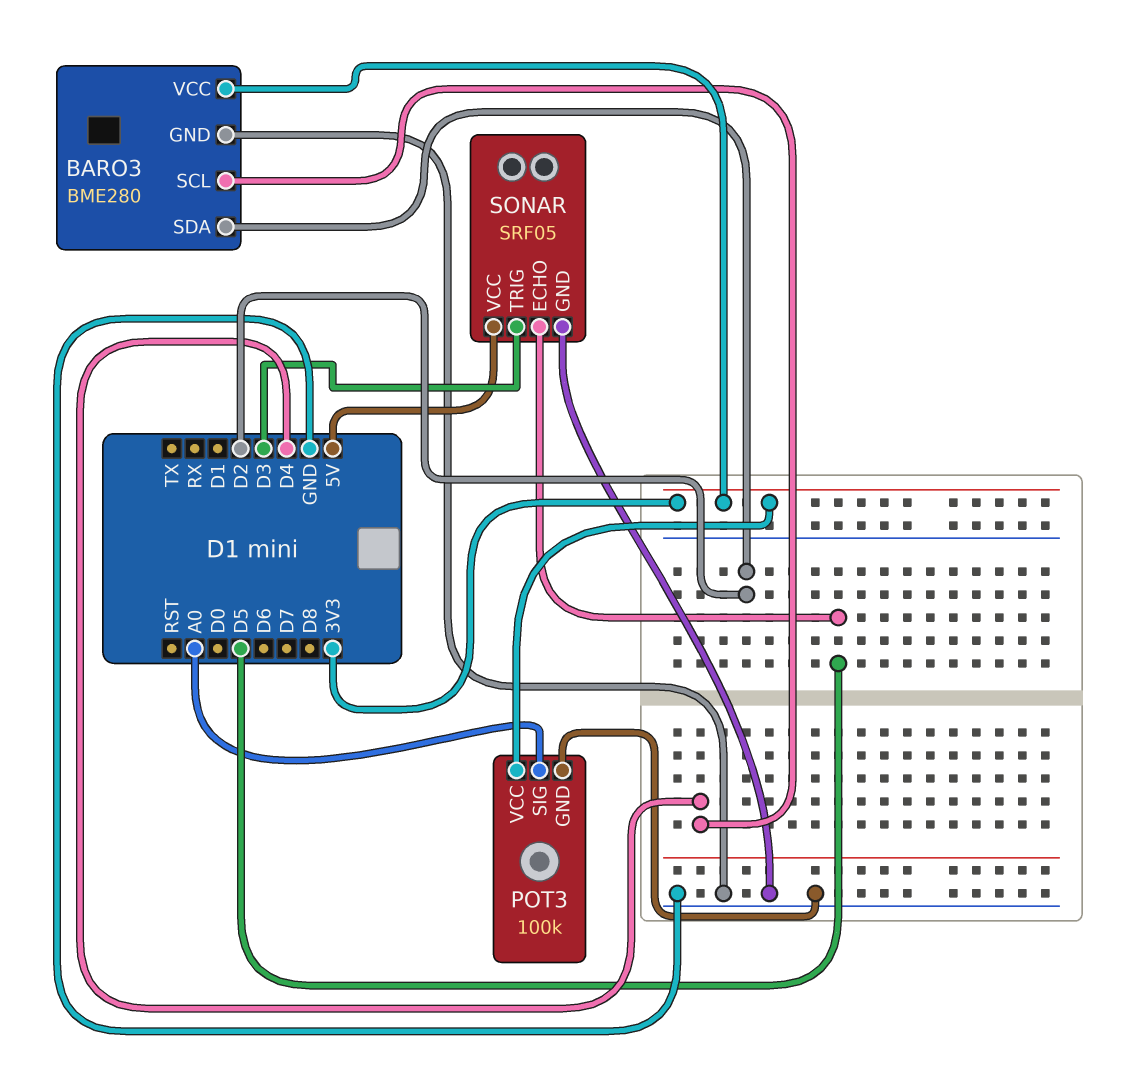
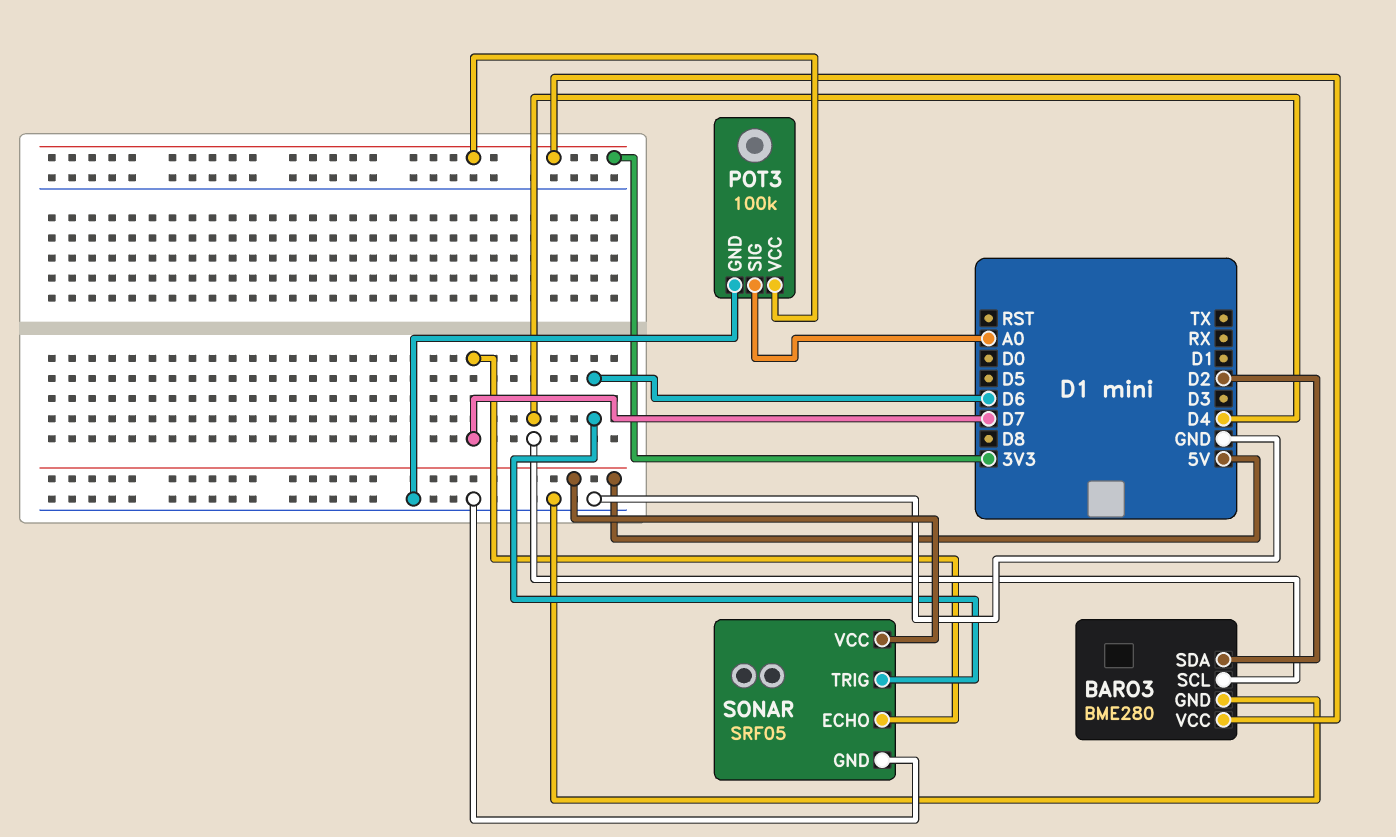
SONAR pin ECHO: D5 -> D7
SONAR pin TRIG: D3 -> D6

